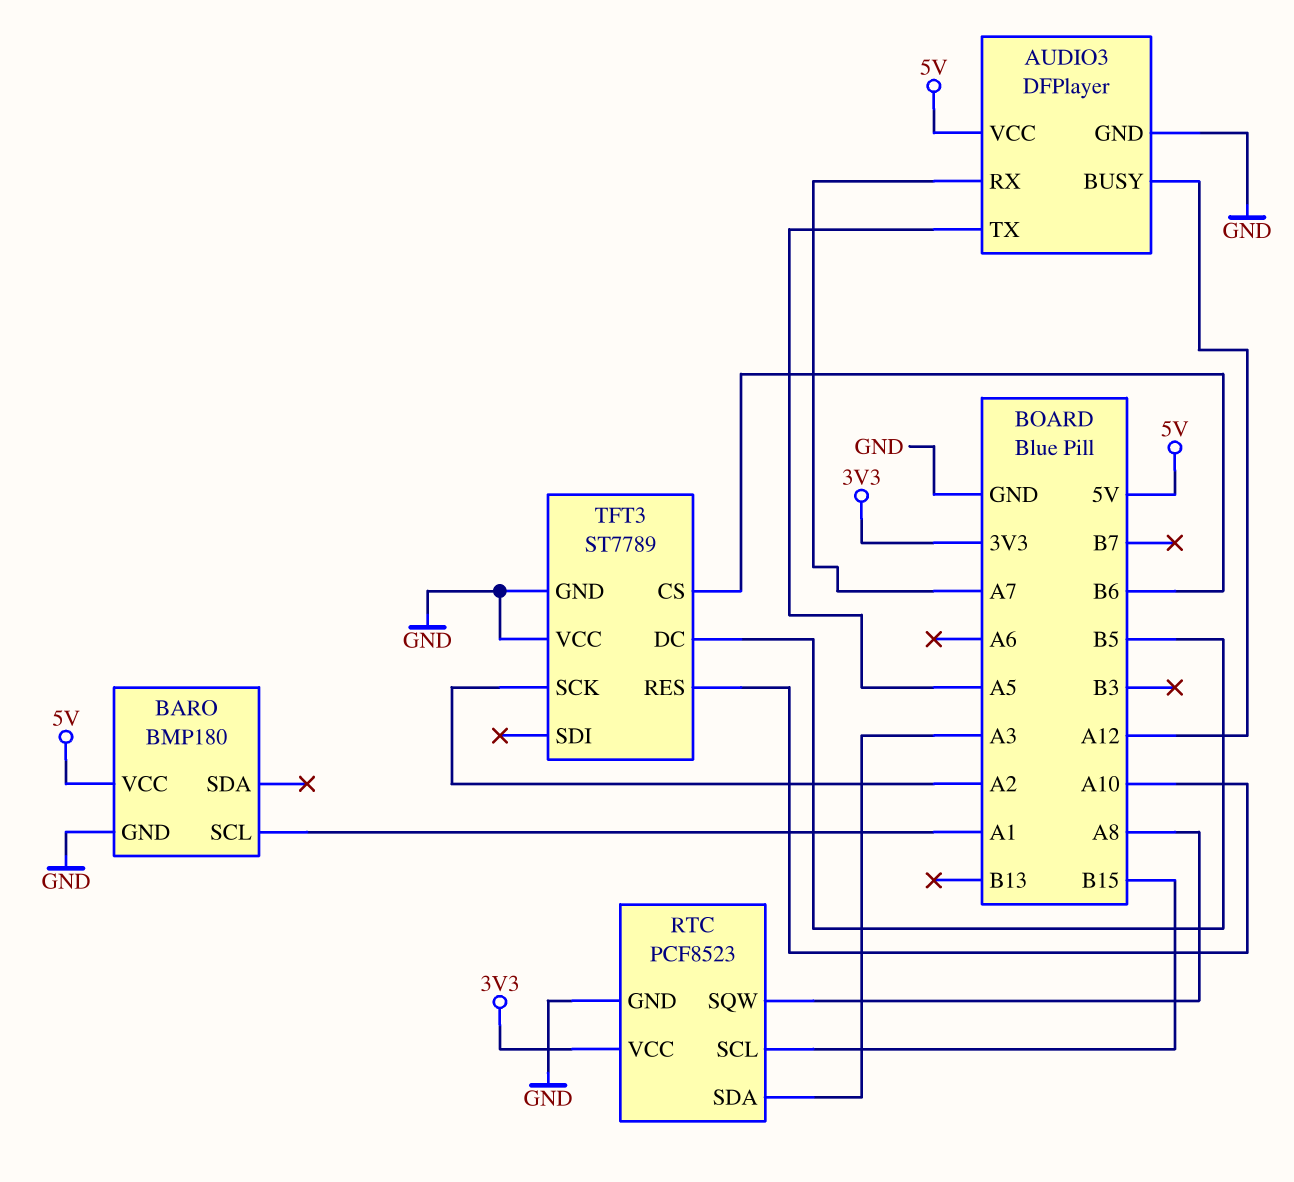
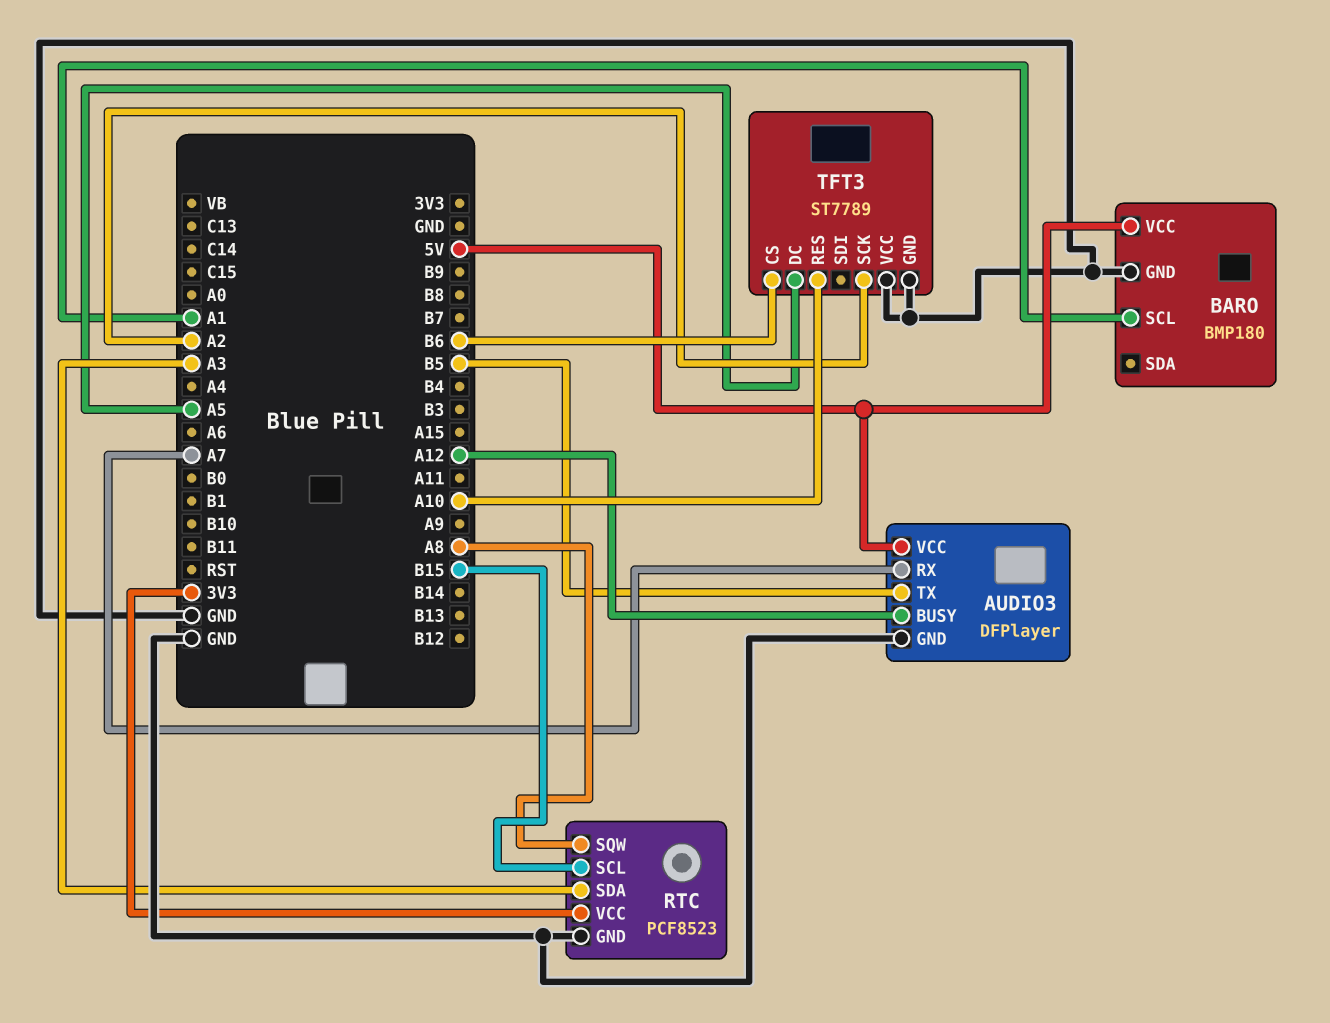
AUDIO3 pin TX: A5 -> B5
TFT3 pin DC: B5 -> A5

